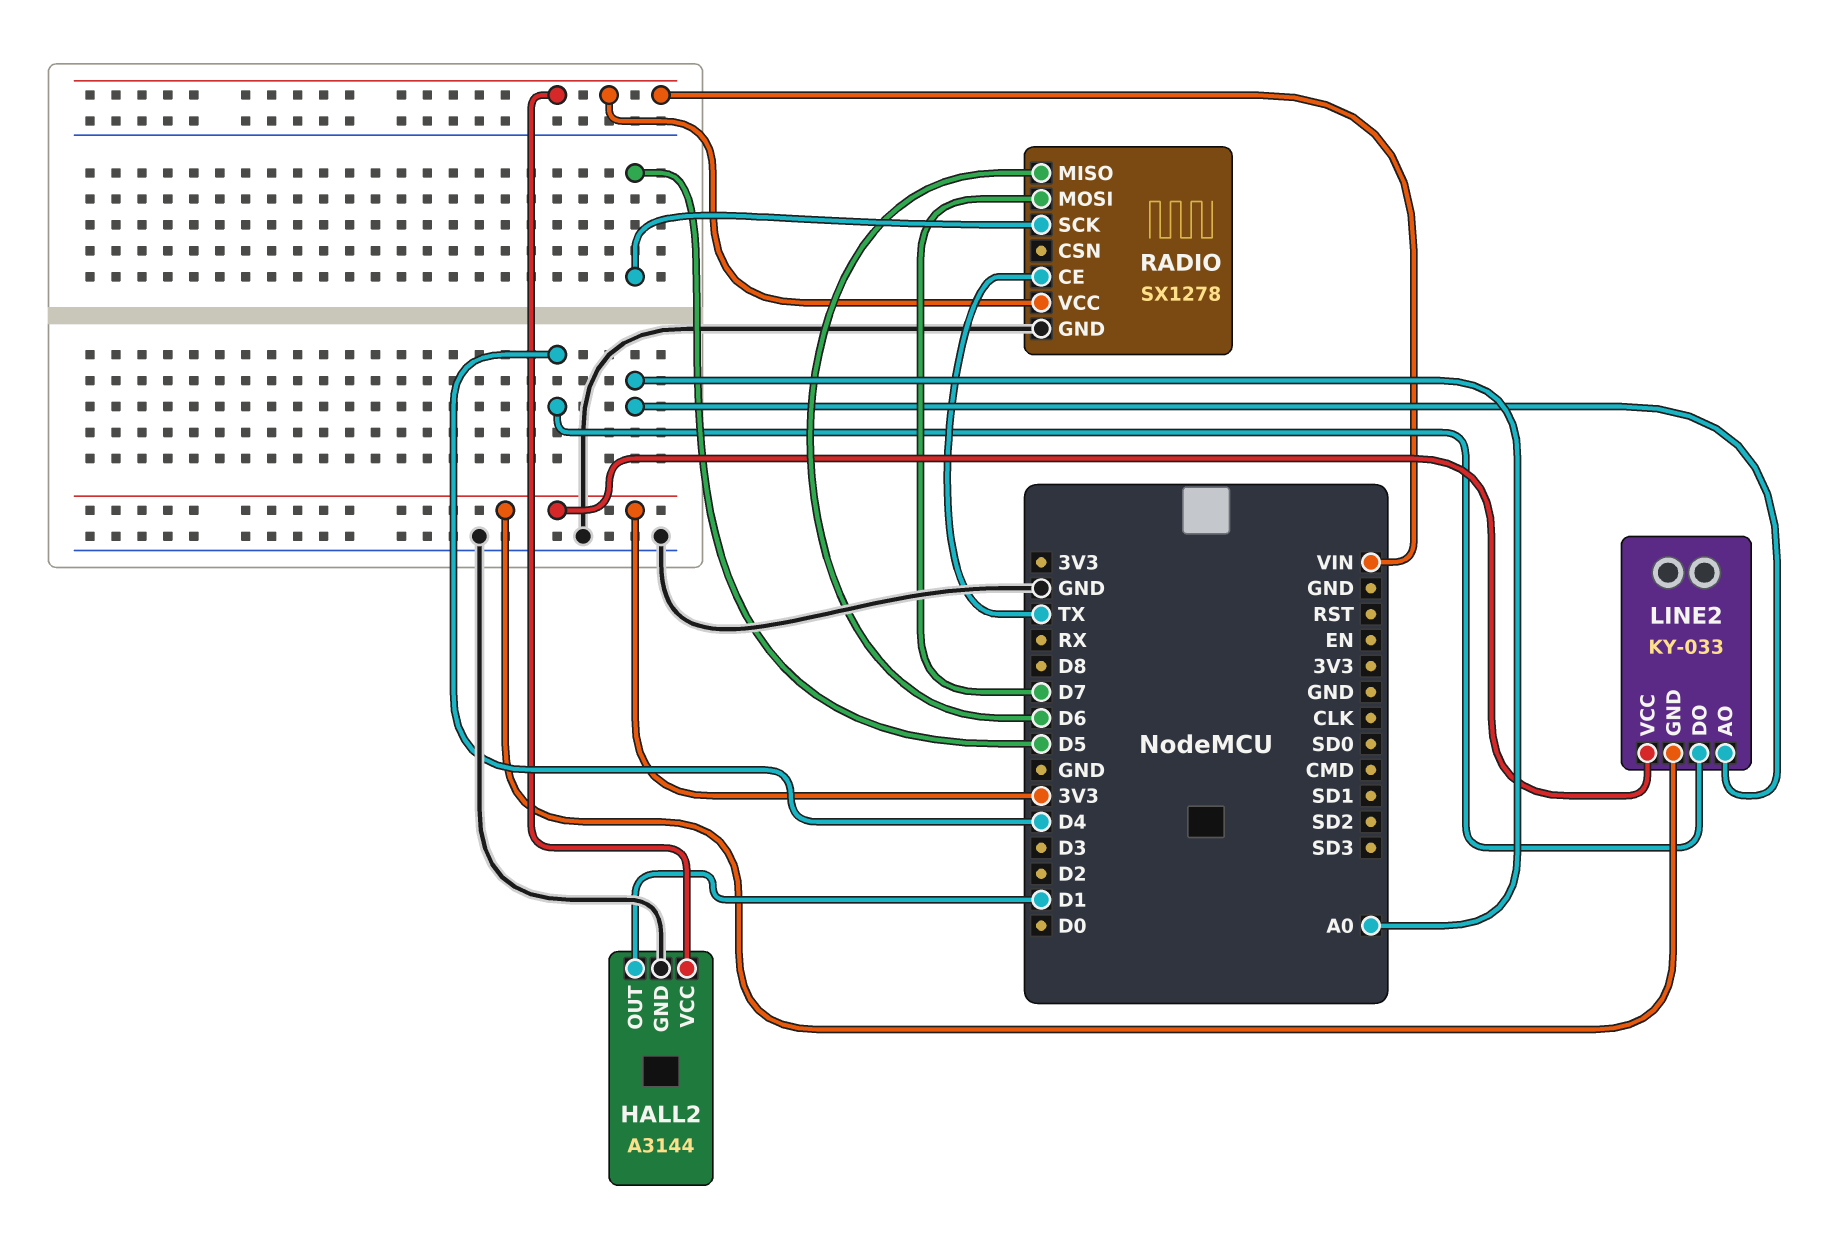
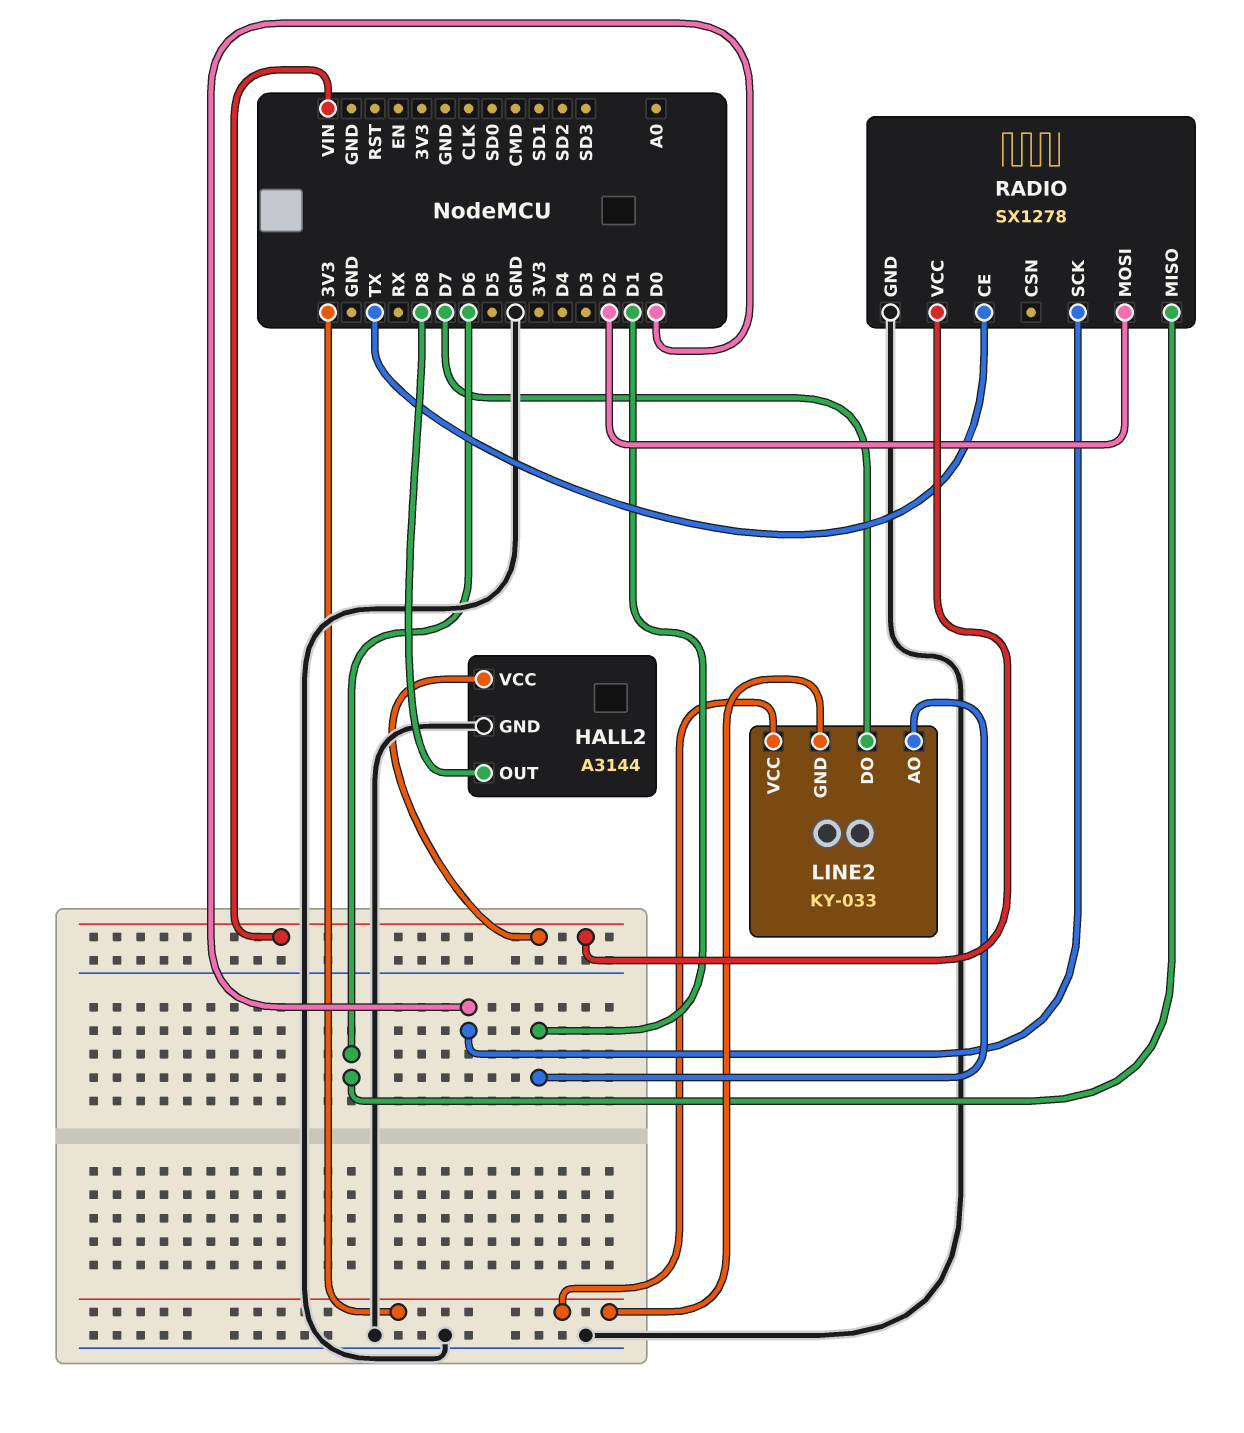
HALL2 pin OUT: D1 -> D8
LINE2 pin AO: A0 -> D1
LINE2 pin DO: D4 -> D7
RADIO pin MOSI: D7 -> D2
RADIO pin SCK: D5 -> D0

